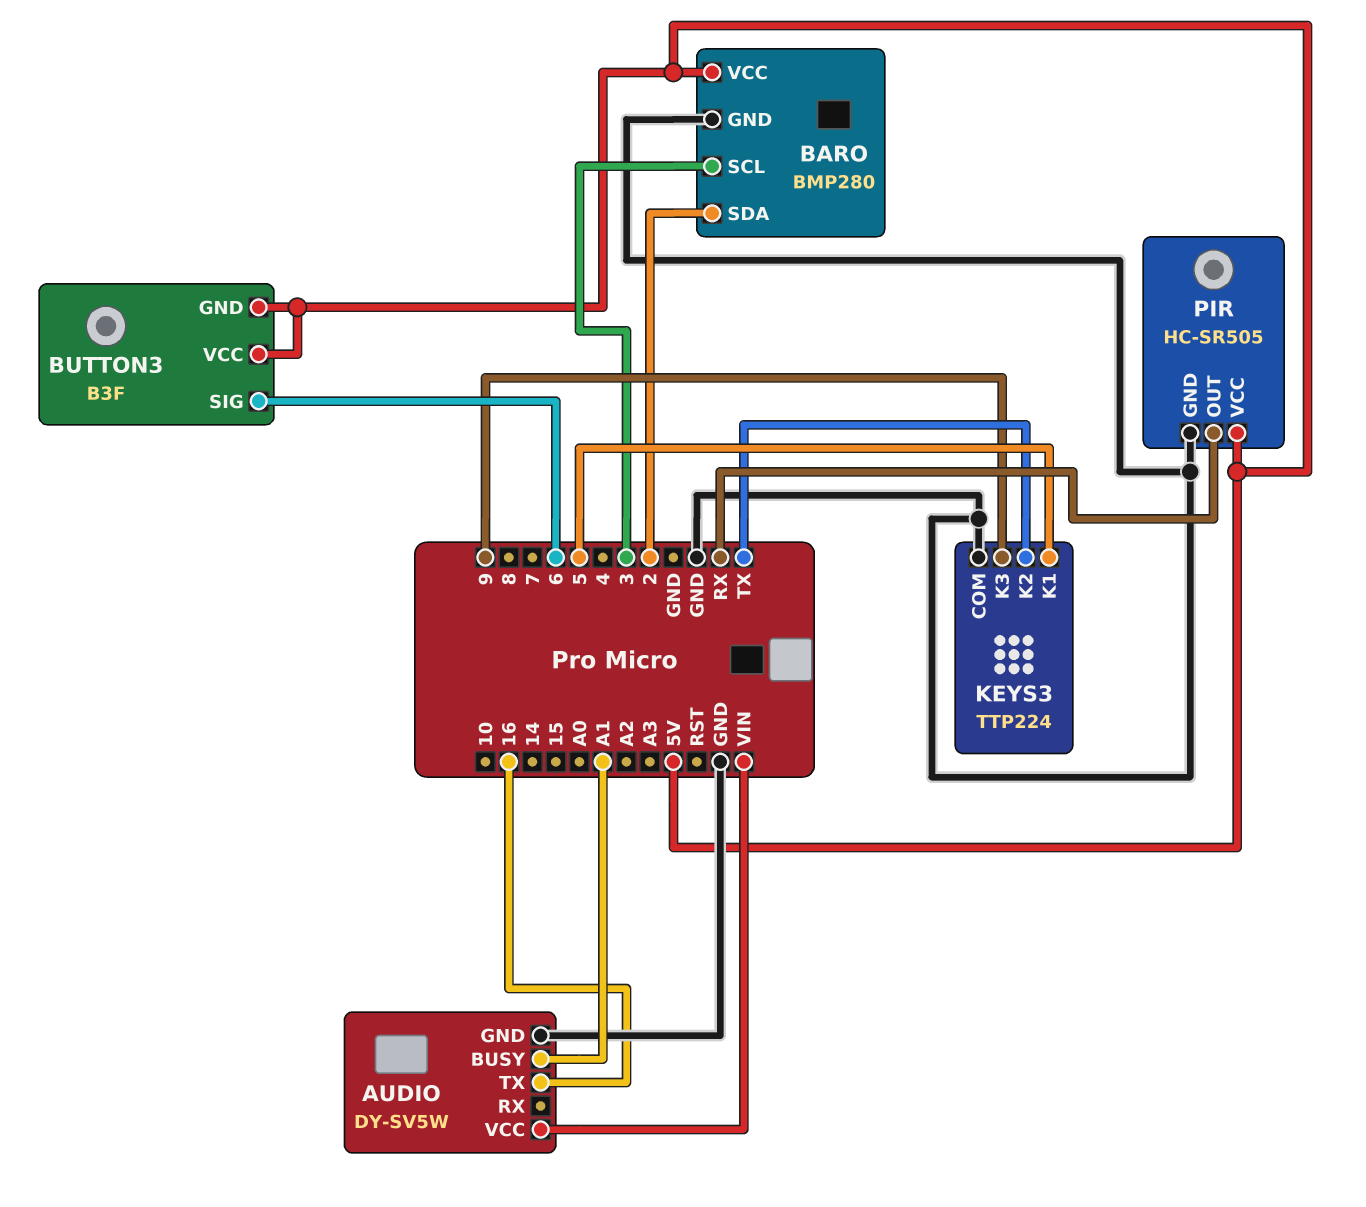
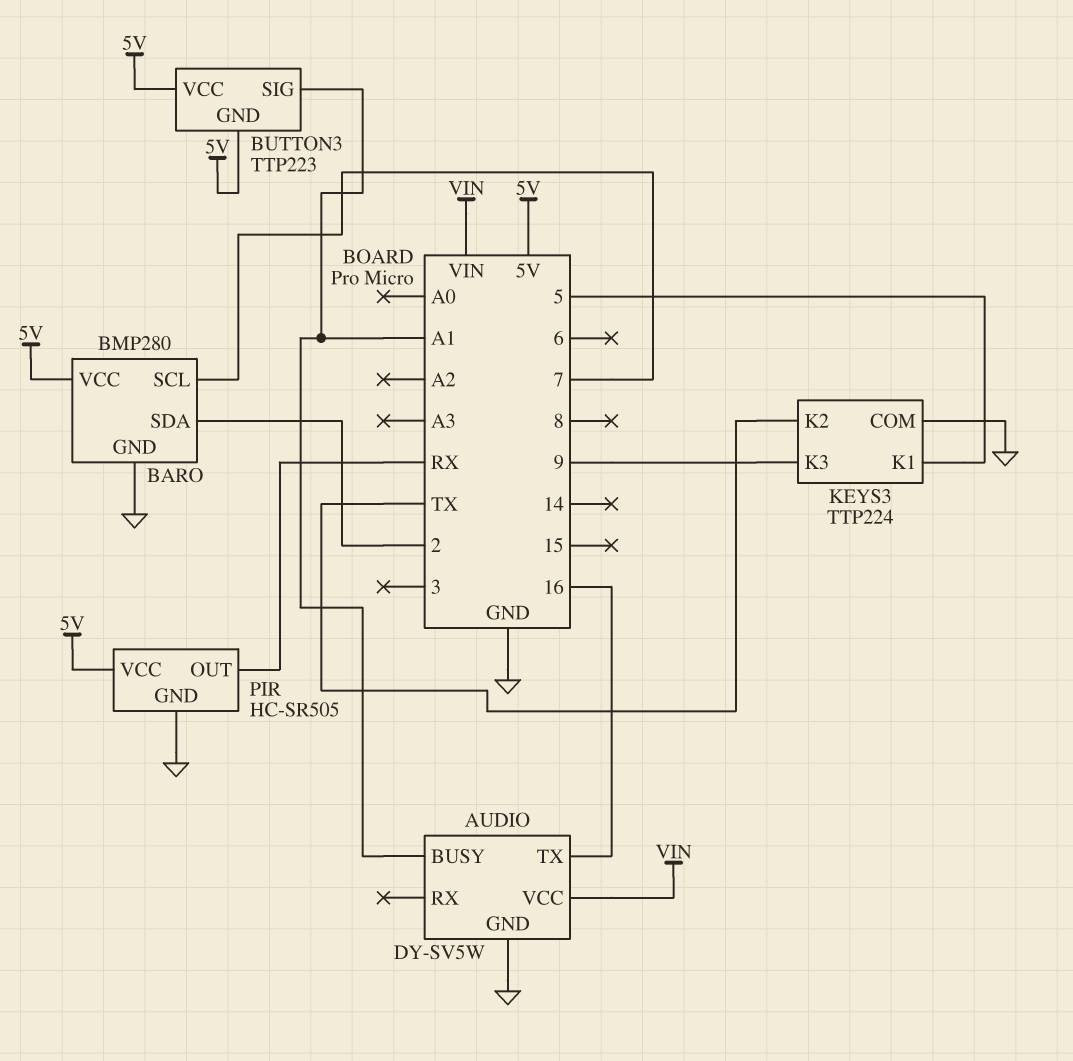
BARO pin SCL: 3 -> 7
BUTTON3: B3F -> TTP223
BUTTON3 pin SIG: 6 -> A1

